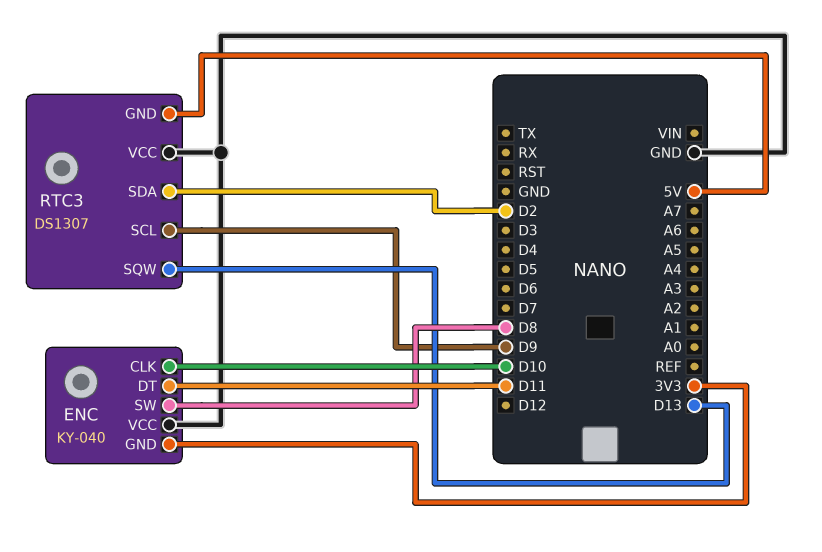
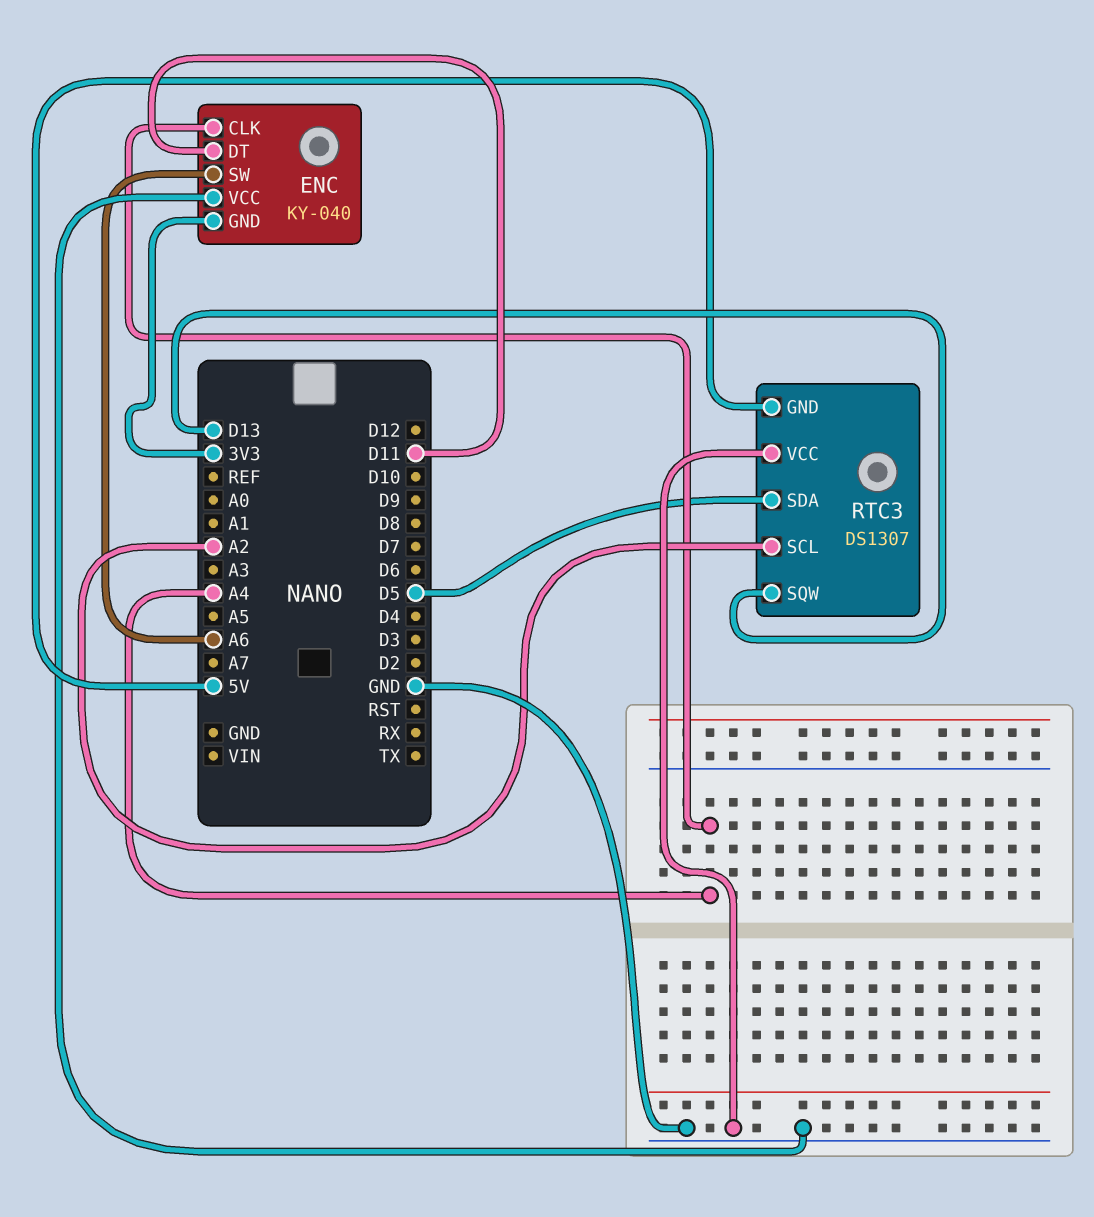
ENC pin CLK: D10 -> A4
ENC pin SW: D8 -> A6
RTC3 pin SCL: D9 -> A2
RTC3 pin SDA: D2 -> D5

